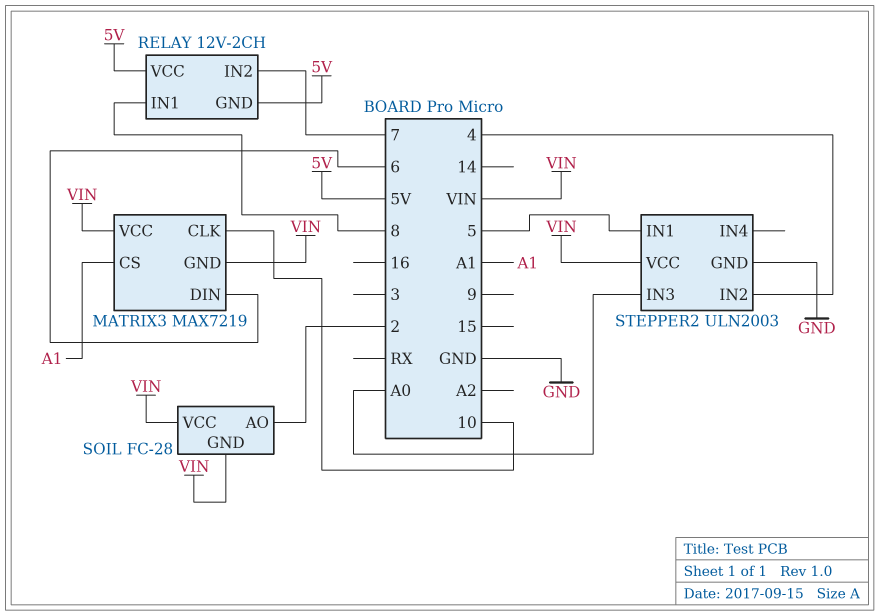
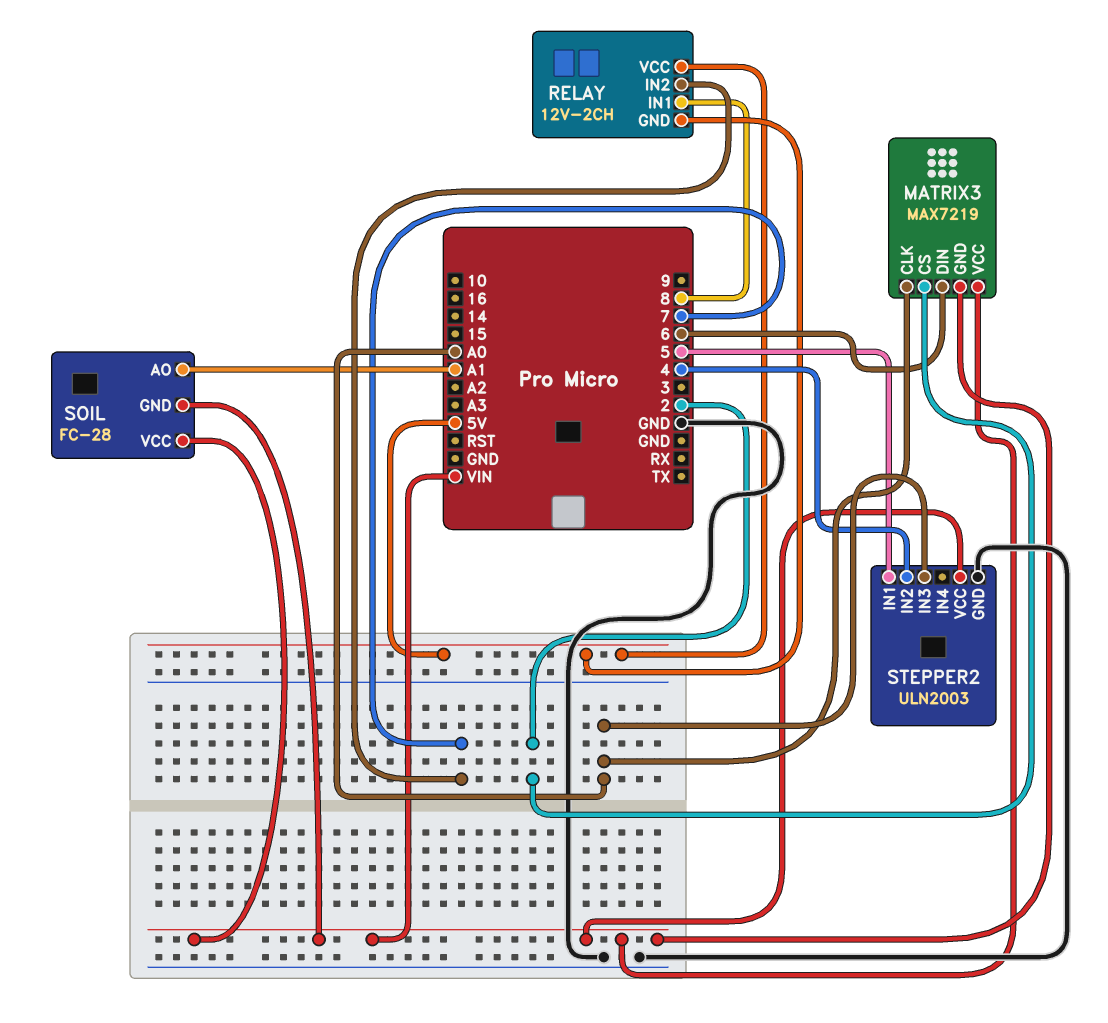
MATRIX3 pin CLK: 10 -> A0
MATRIX3 pin CS: A1 -> 2
SOIL pin AO: 2 -> A1

